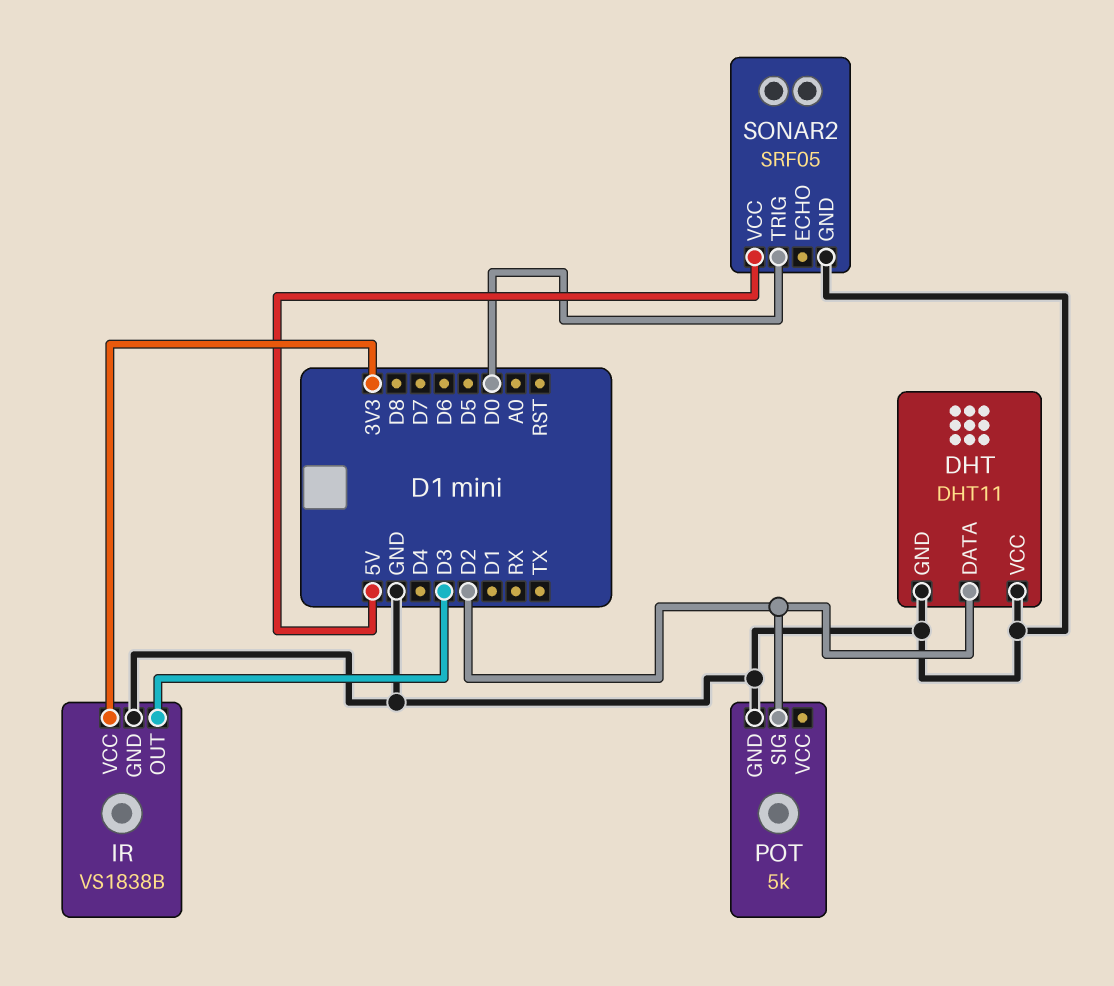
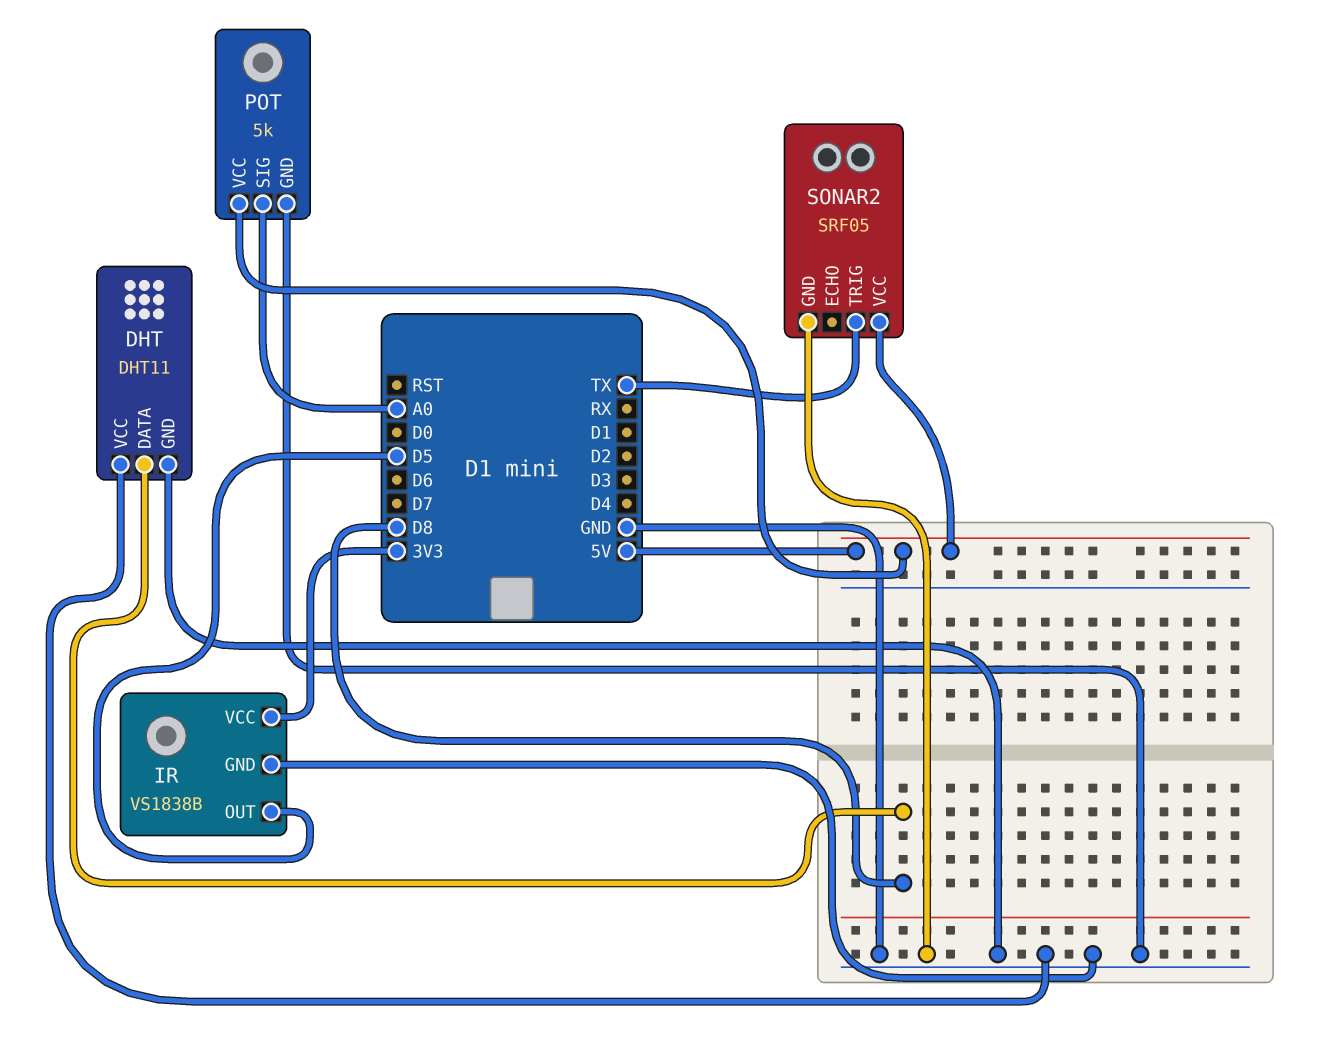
DHT pin DATA: D2 -> D8
IR pin OUT: D3 -> D5
POT pin SIG: D2 -> A0
POT pin VCC: none -> 5V
SONAR2 pin TRIG: D0 -> TX

